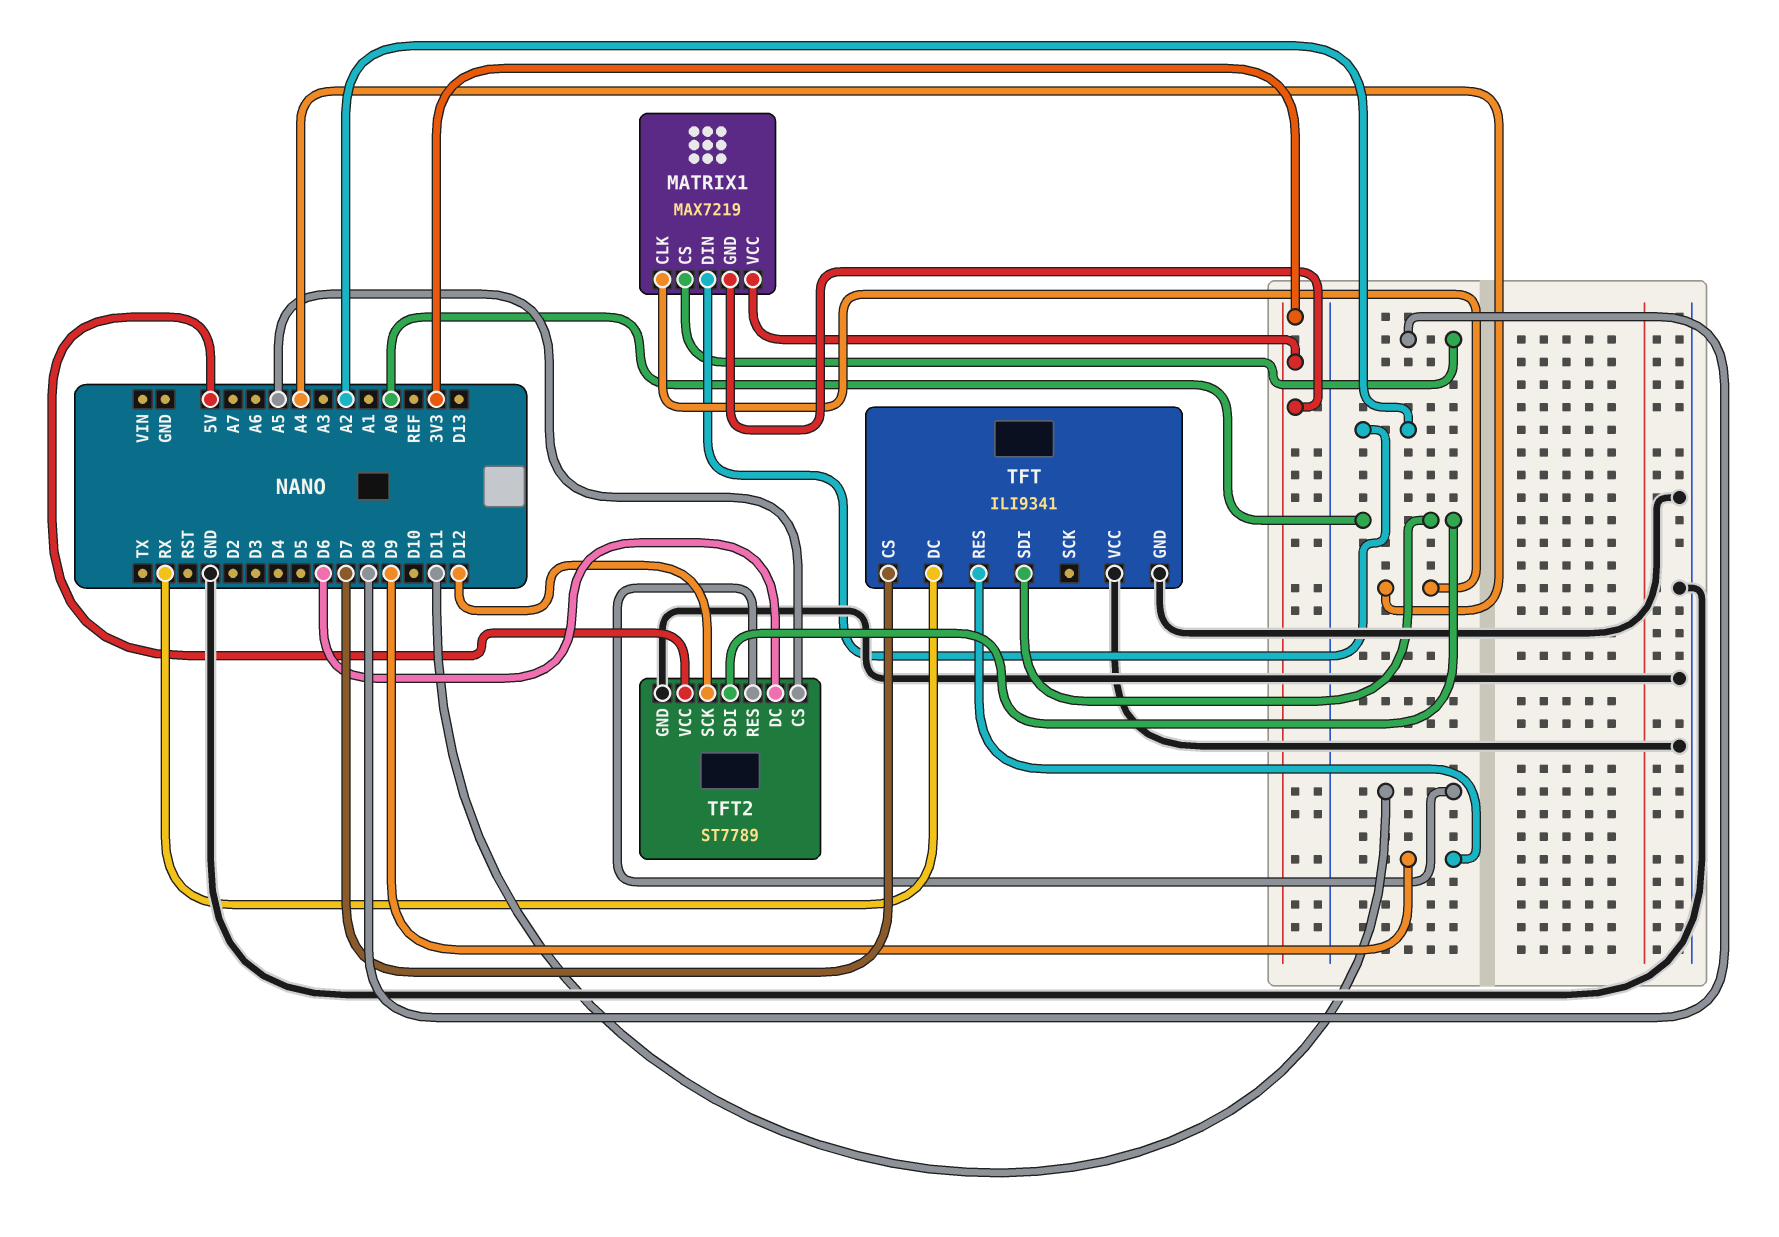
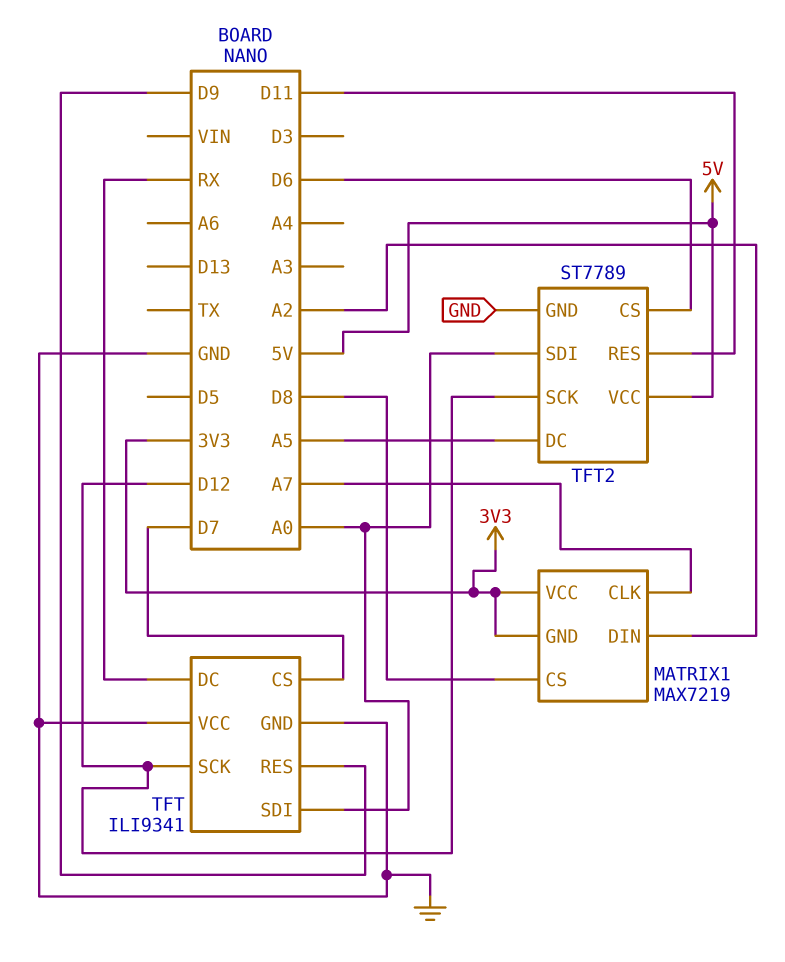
MATRIX1 pin CLK: A4 -> A7
TFT pin SCK: none -> D12
TFT2 pin CS: A5 -> D6
TFT2 pin DC: D6 -> A5

